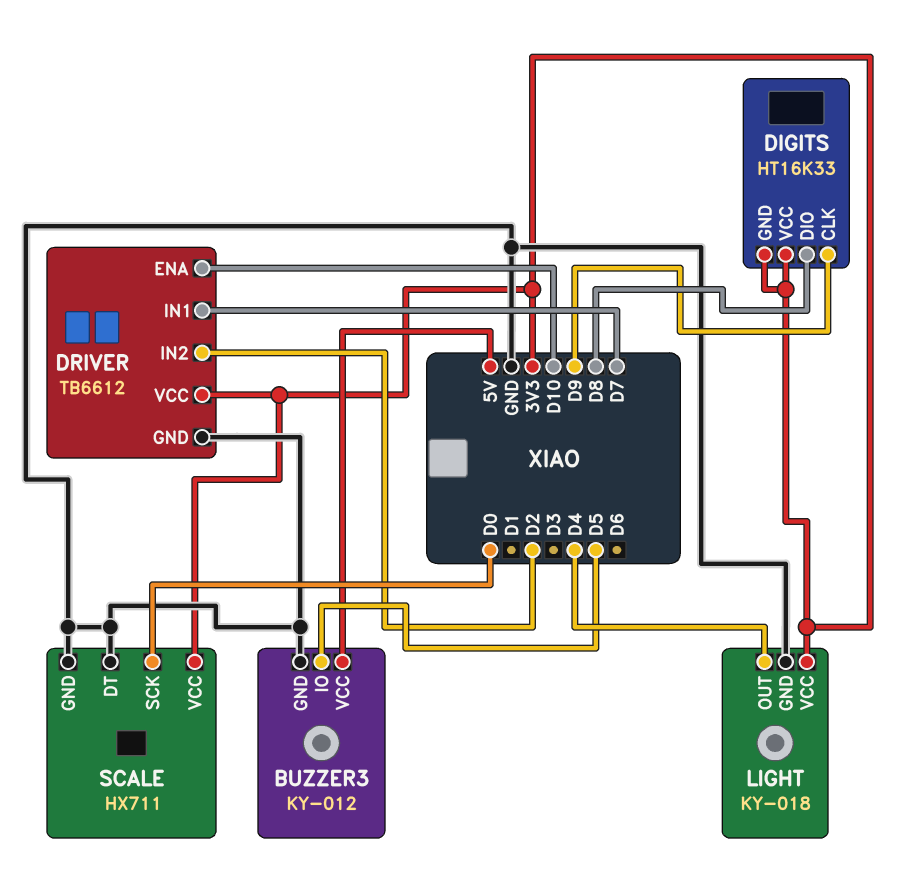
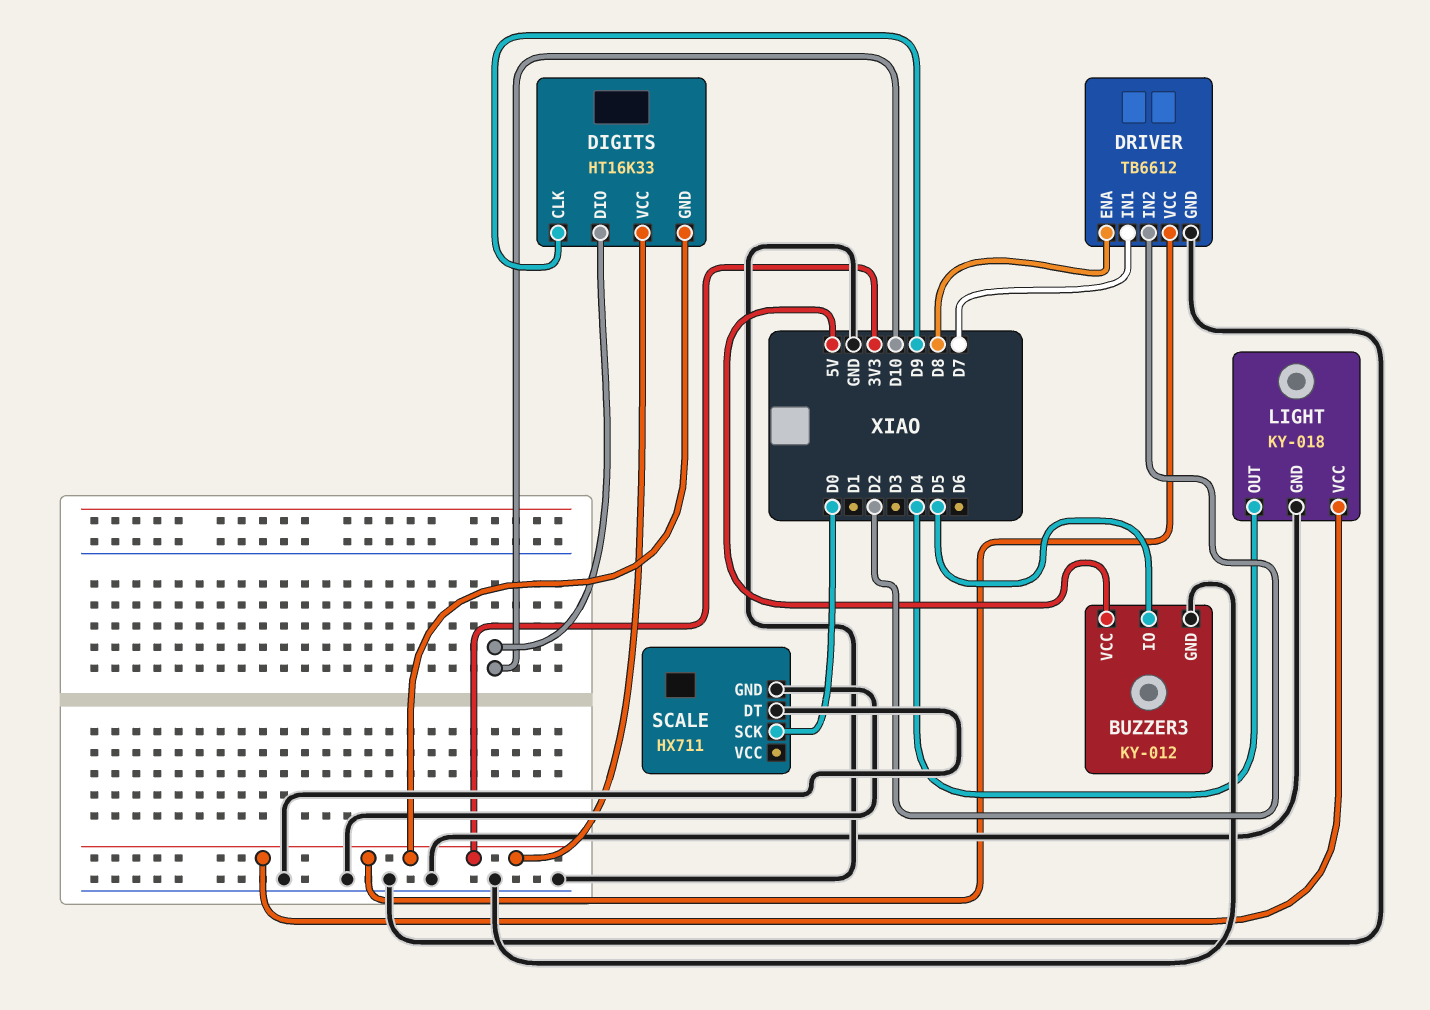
DIGITS pin DIO: D8 -> D10
DRIVER pin ENA: D10 -> D8
SCALE pin VCC: 3V3 -> none

